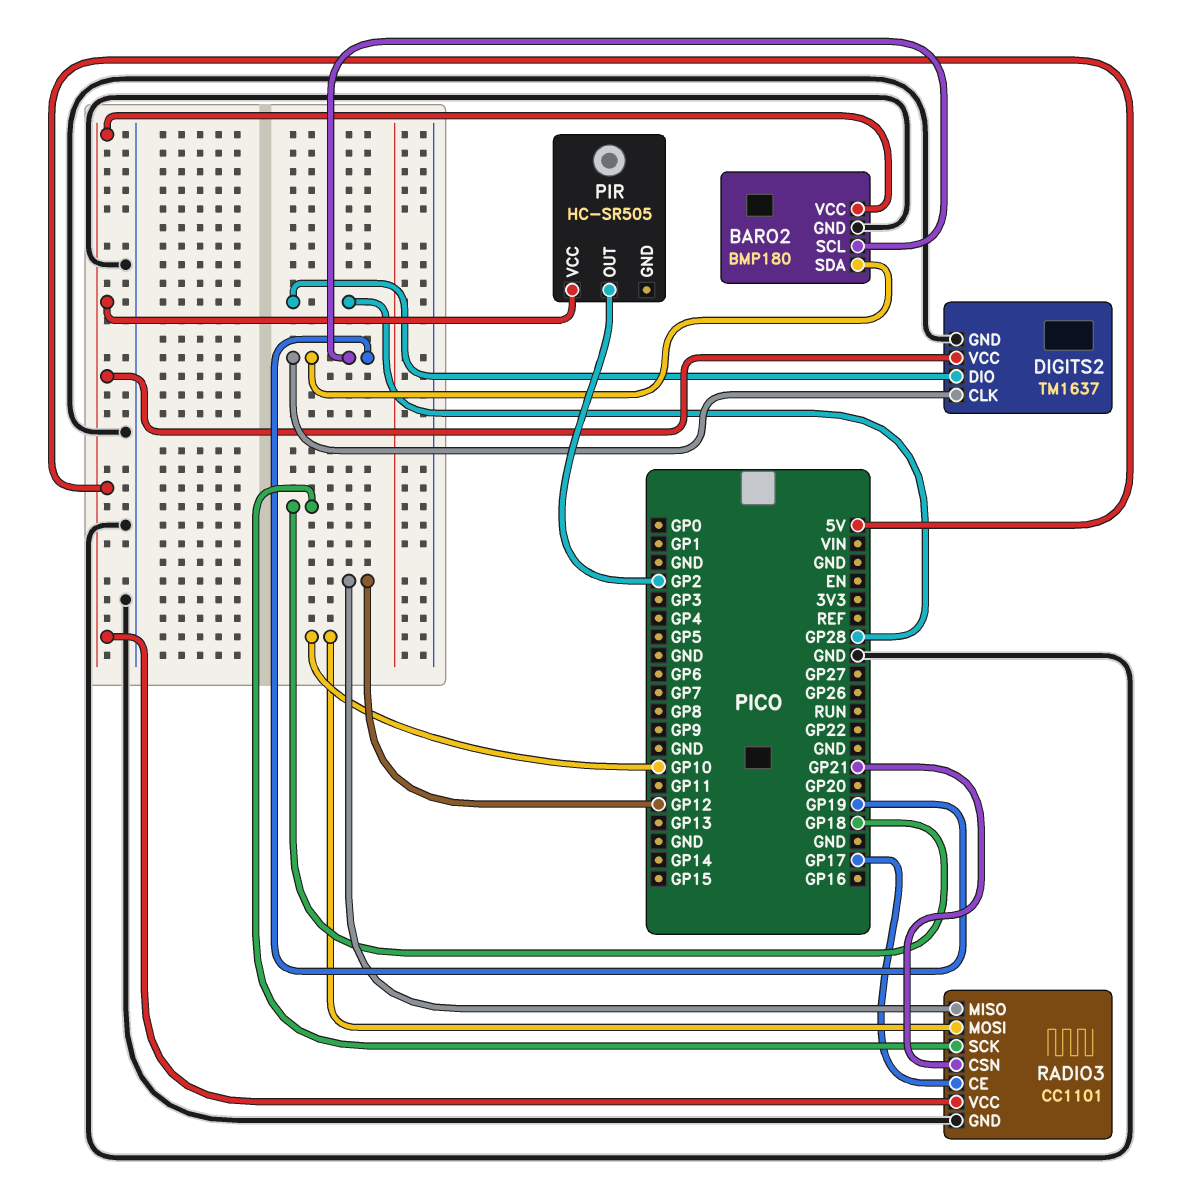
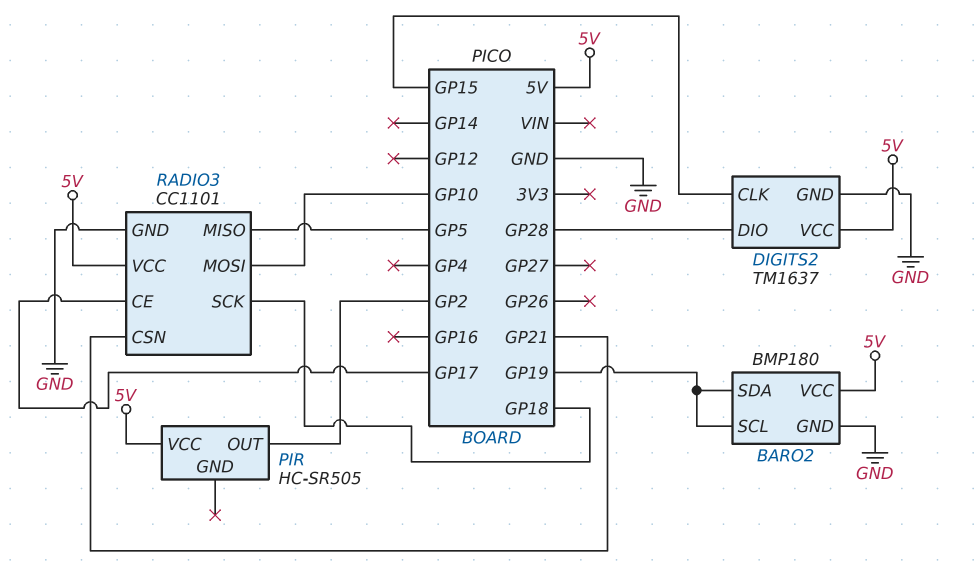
DIGITS2 pin CLK: GP19 -> GP15
RADIO3 pin MISO: GP12 -> GP5

